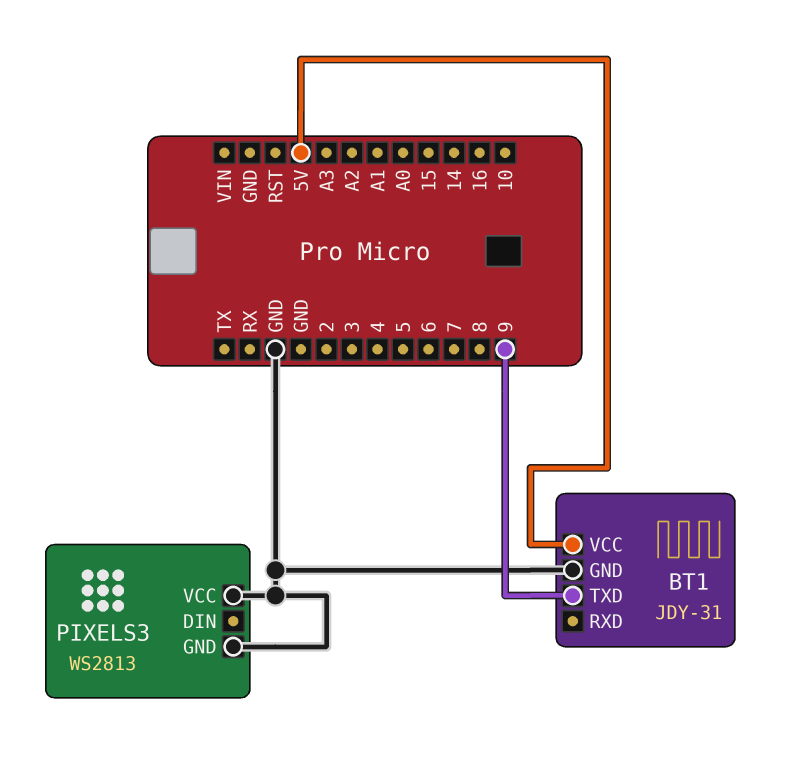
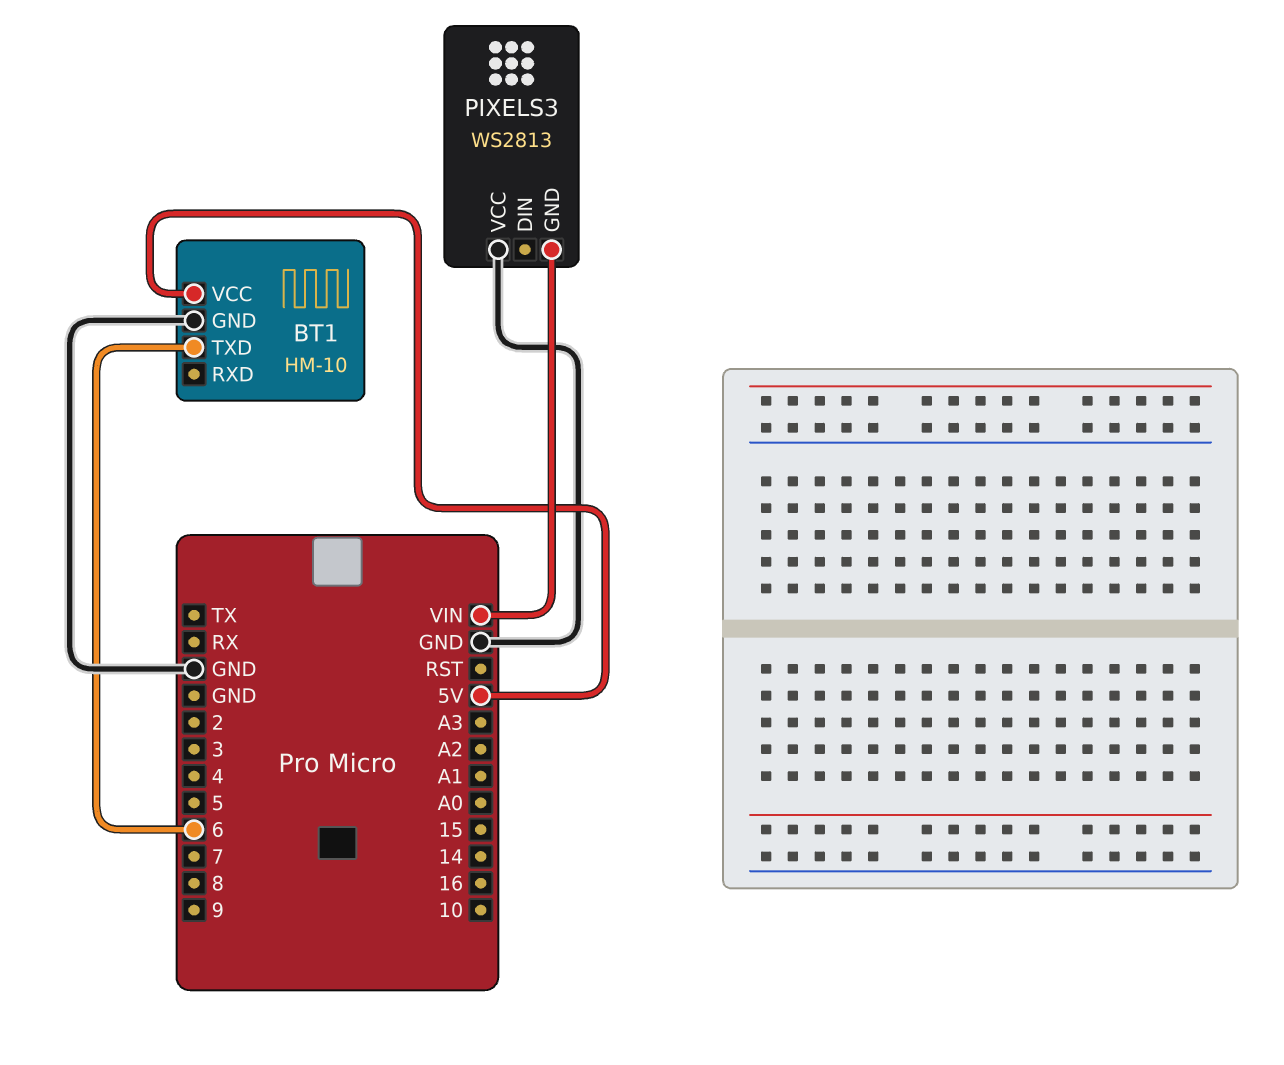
BT1: JDY-31 -> HM-10
BT1 pin TXD: 9 -> 6
PIXELS3 pin GND: GND -> VIN

